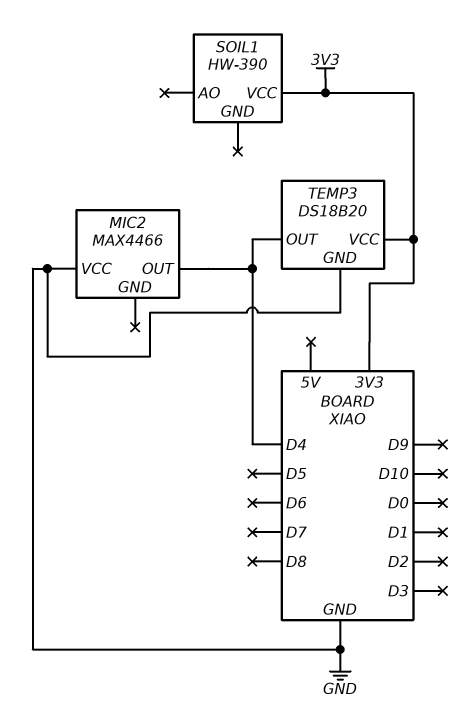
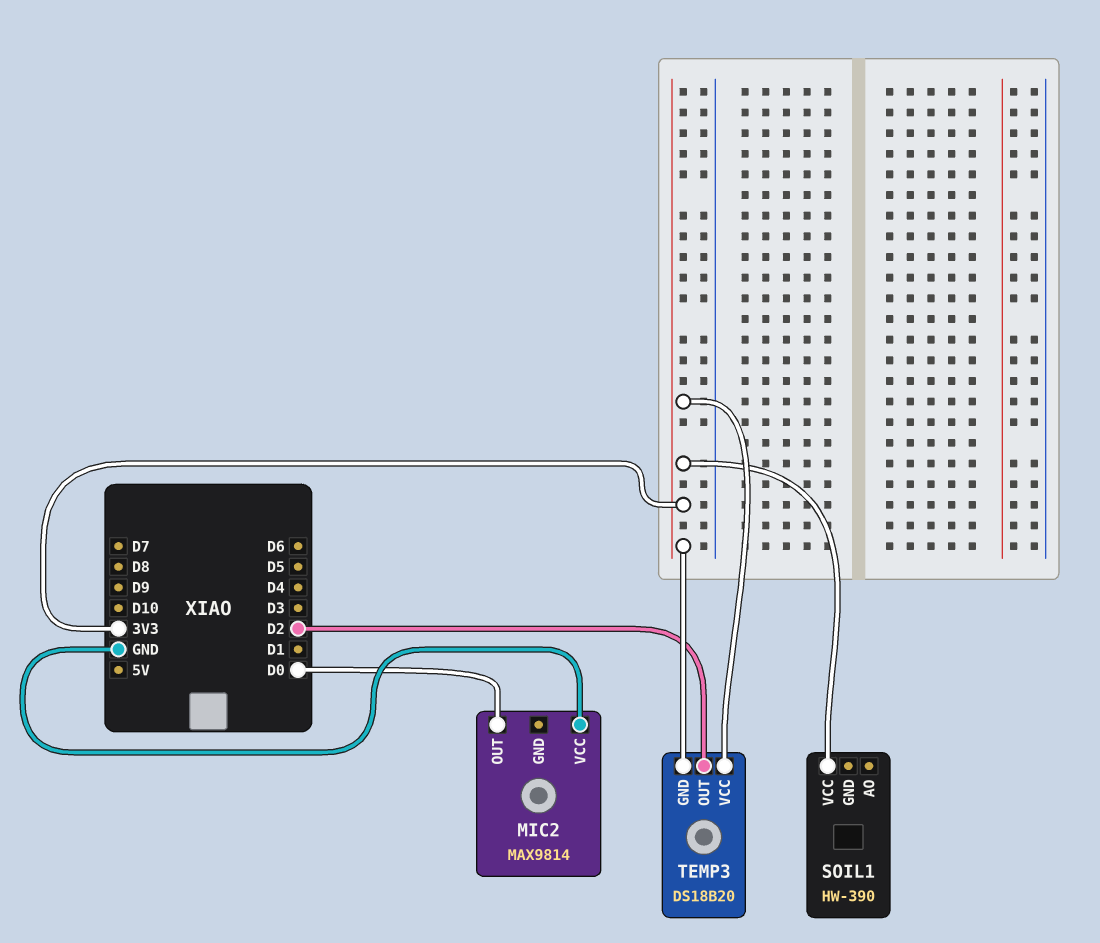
MIC2: MAX4466 -> MAX9814
MIC2 pin OUT: D4 -> D0
TEMP3 pin GND: GND -> 3V3
TEMP3 pin OUT: D4 -> D2

